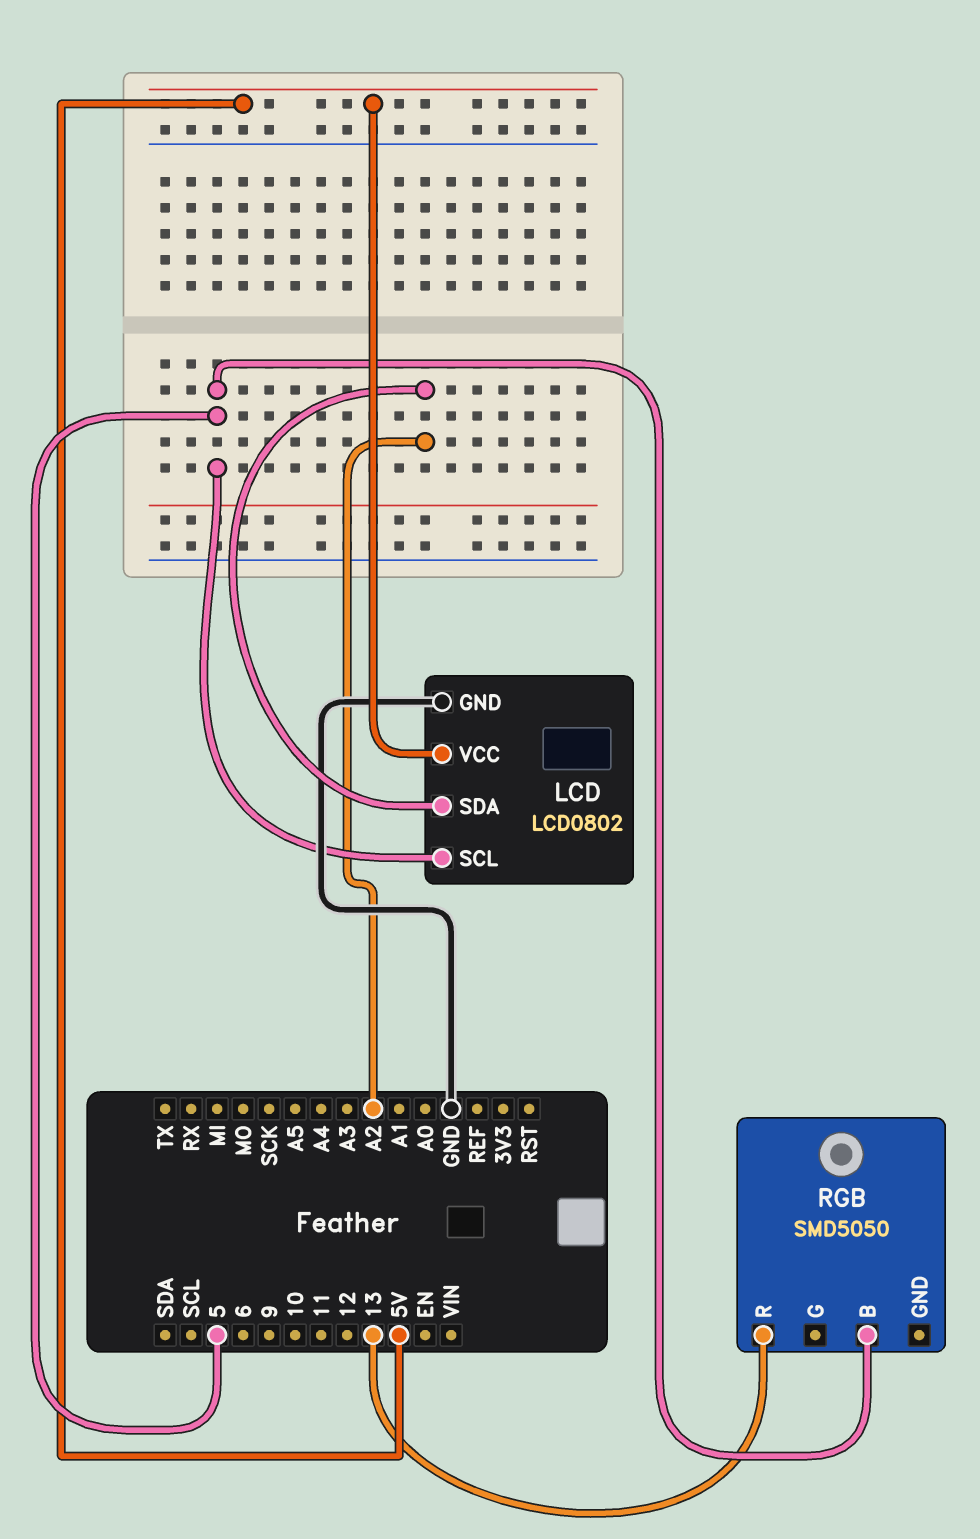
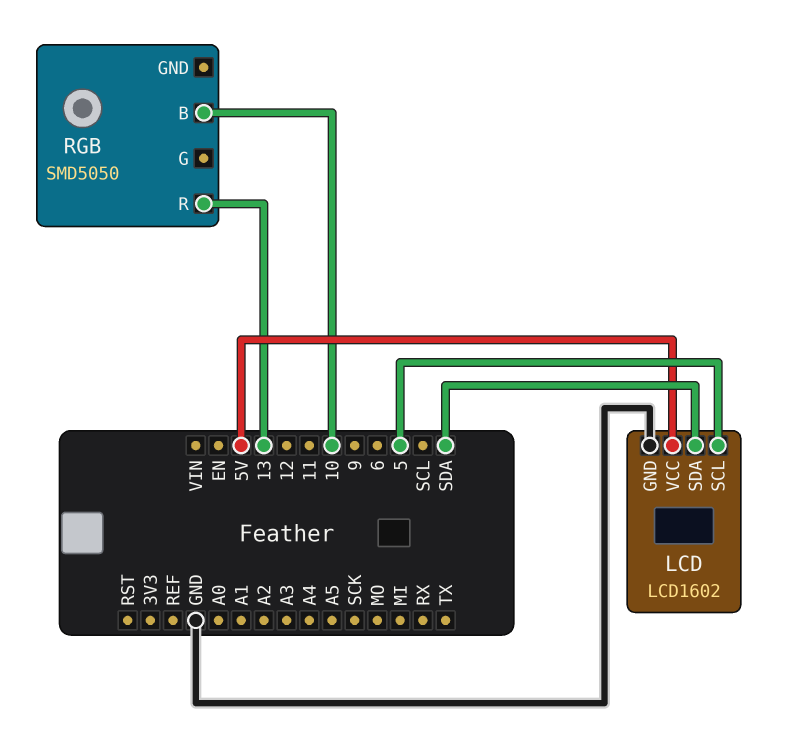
LCD: LCD0802 -> LCD1602
LCD pin SDA: A2 -> SDA
RGB pin B: 5 -> 10

